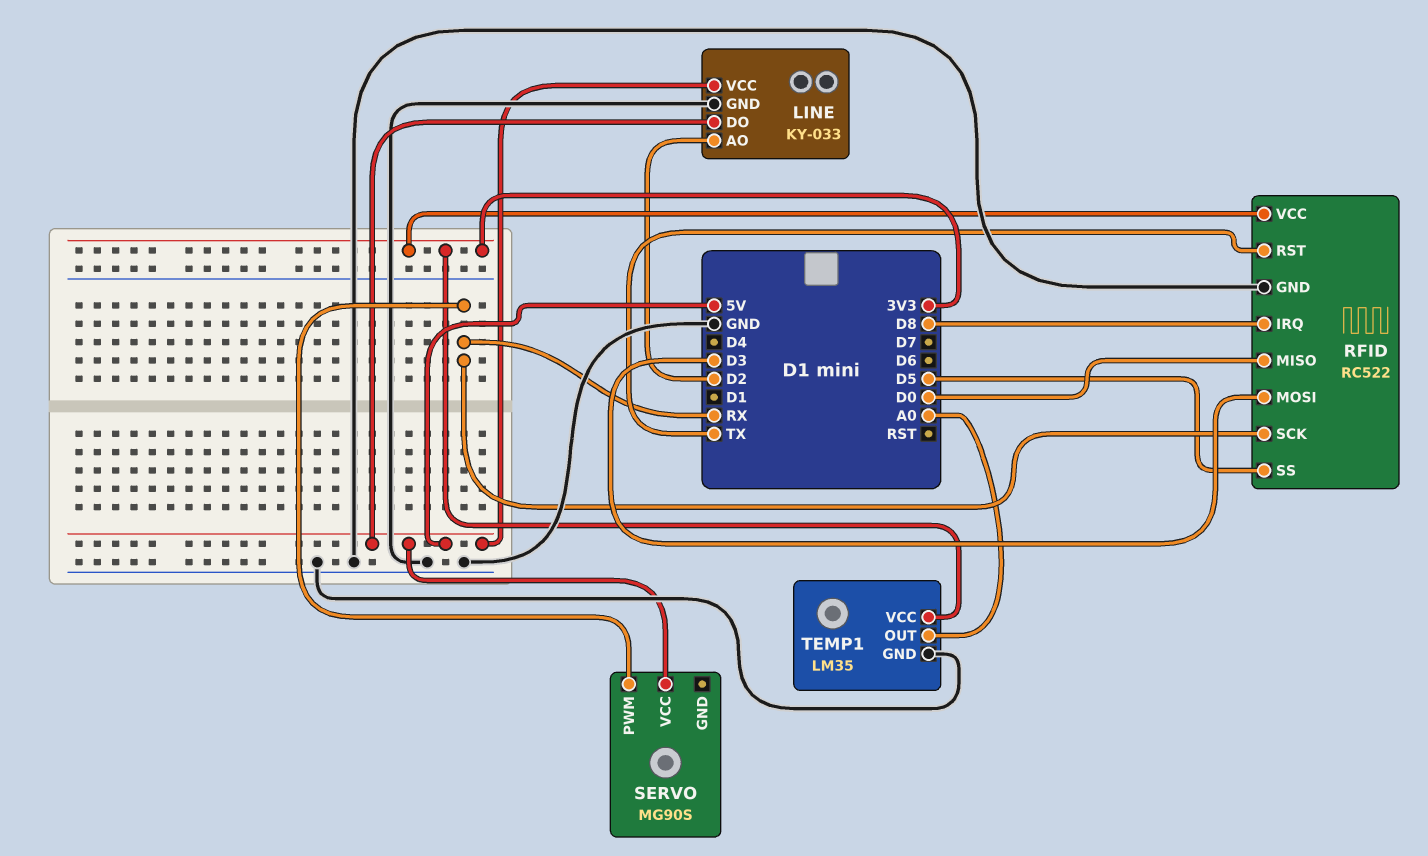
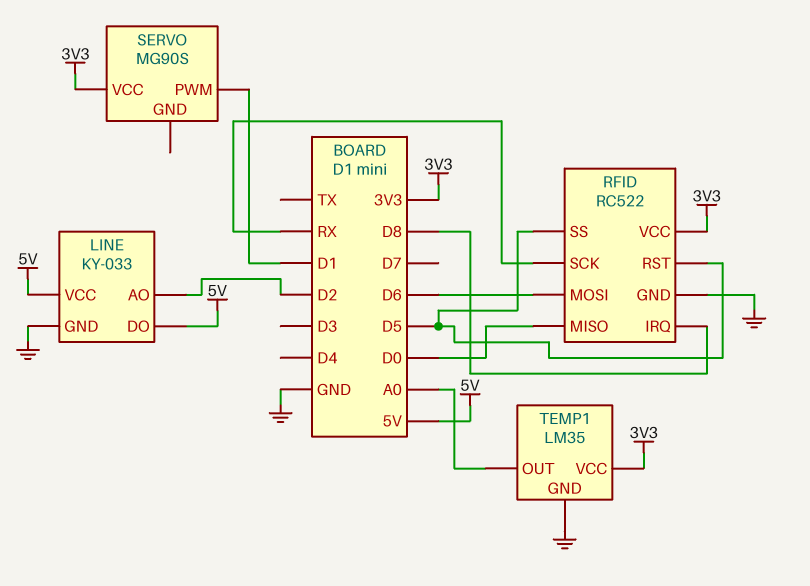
RFID pin MOSI: D3 -> D6
RFID pin RST: TX -> D5
SERVO pin PWM: RX -> D1
SERVO pin VCC: 5V -> 3V3

